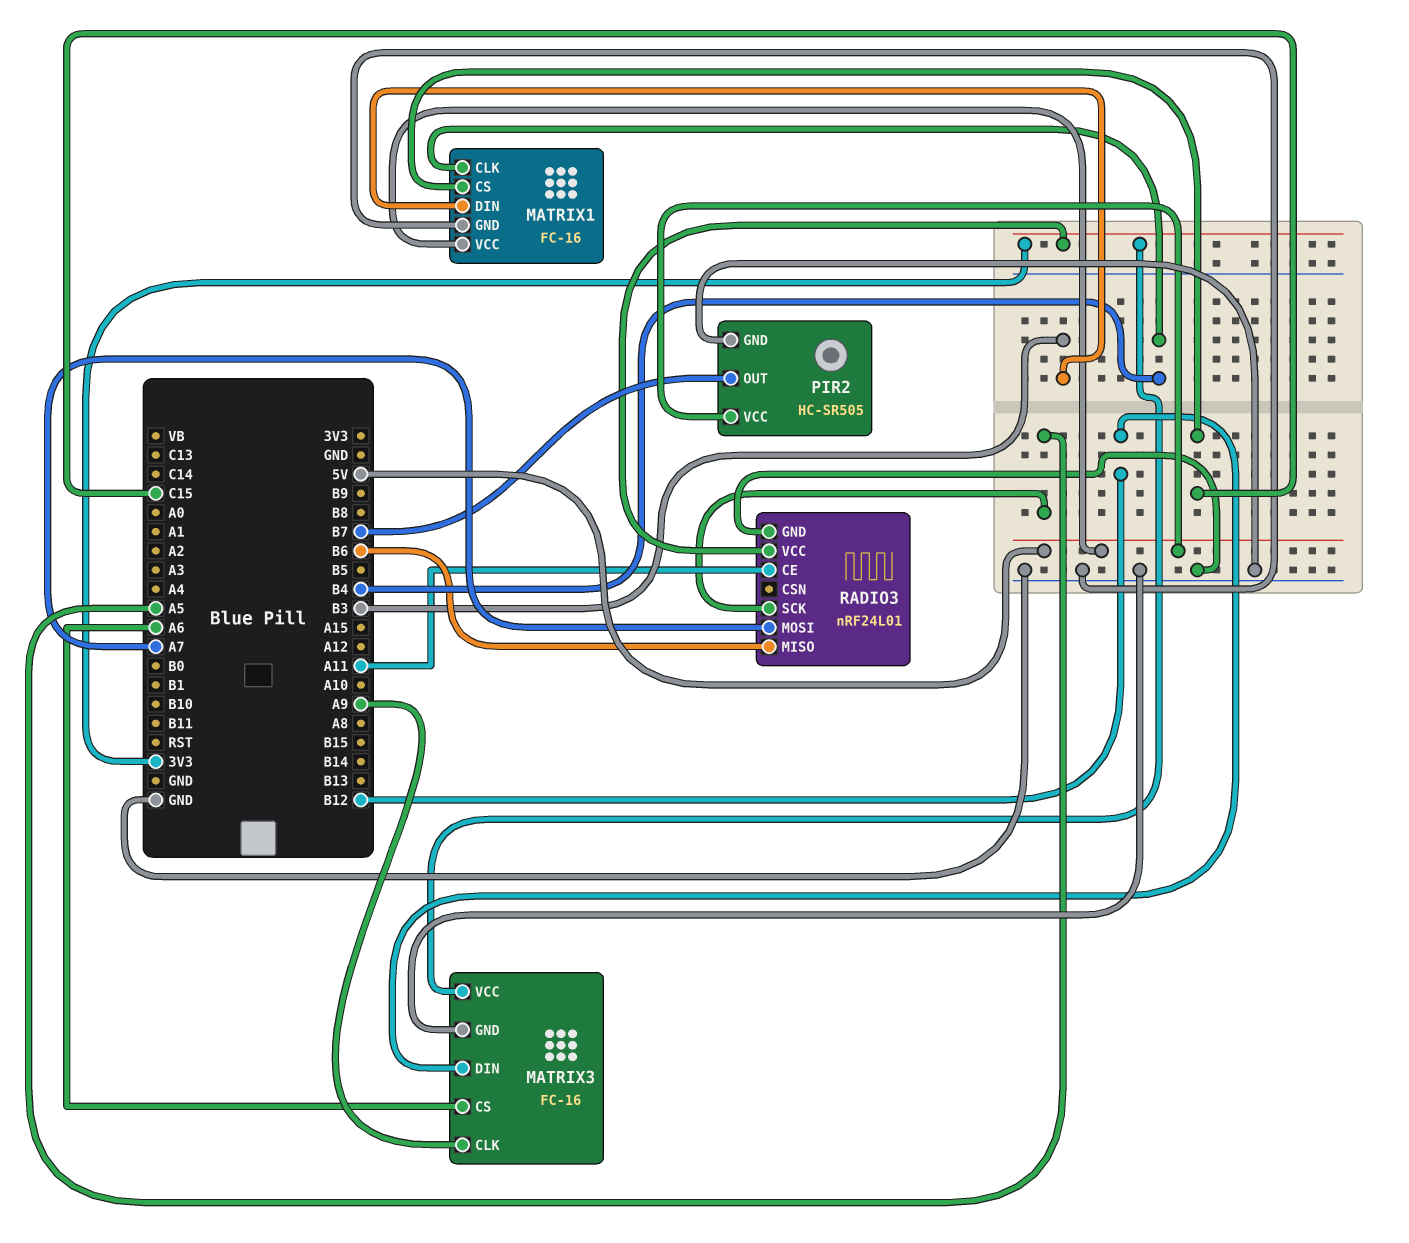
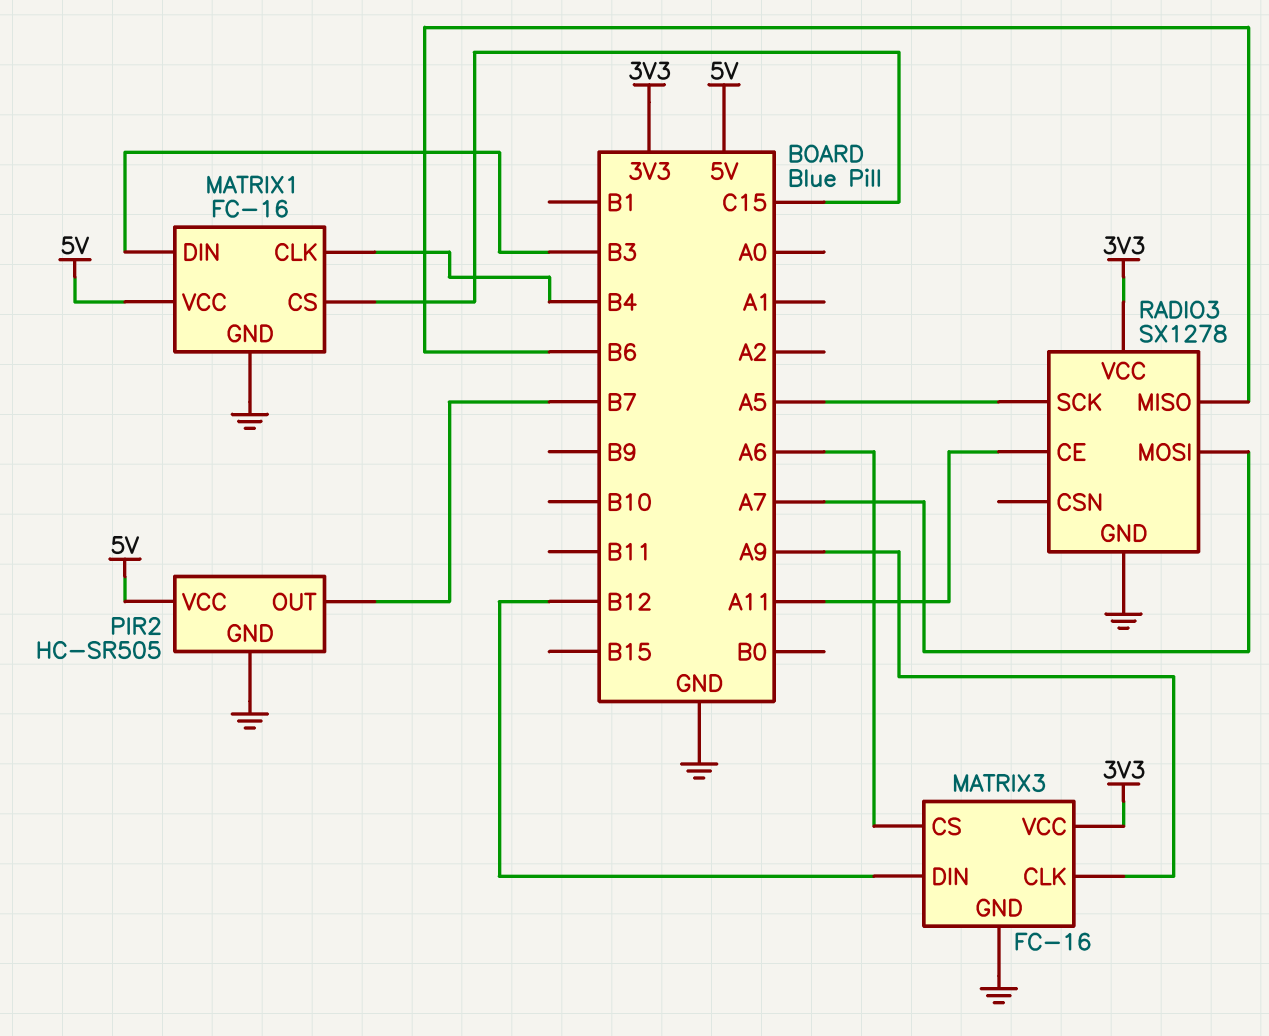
RADIO3: nRF24L01 -> SX1278

